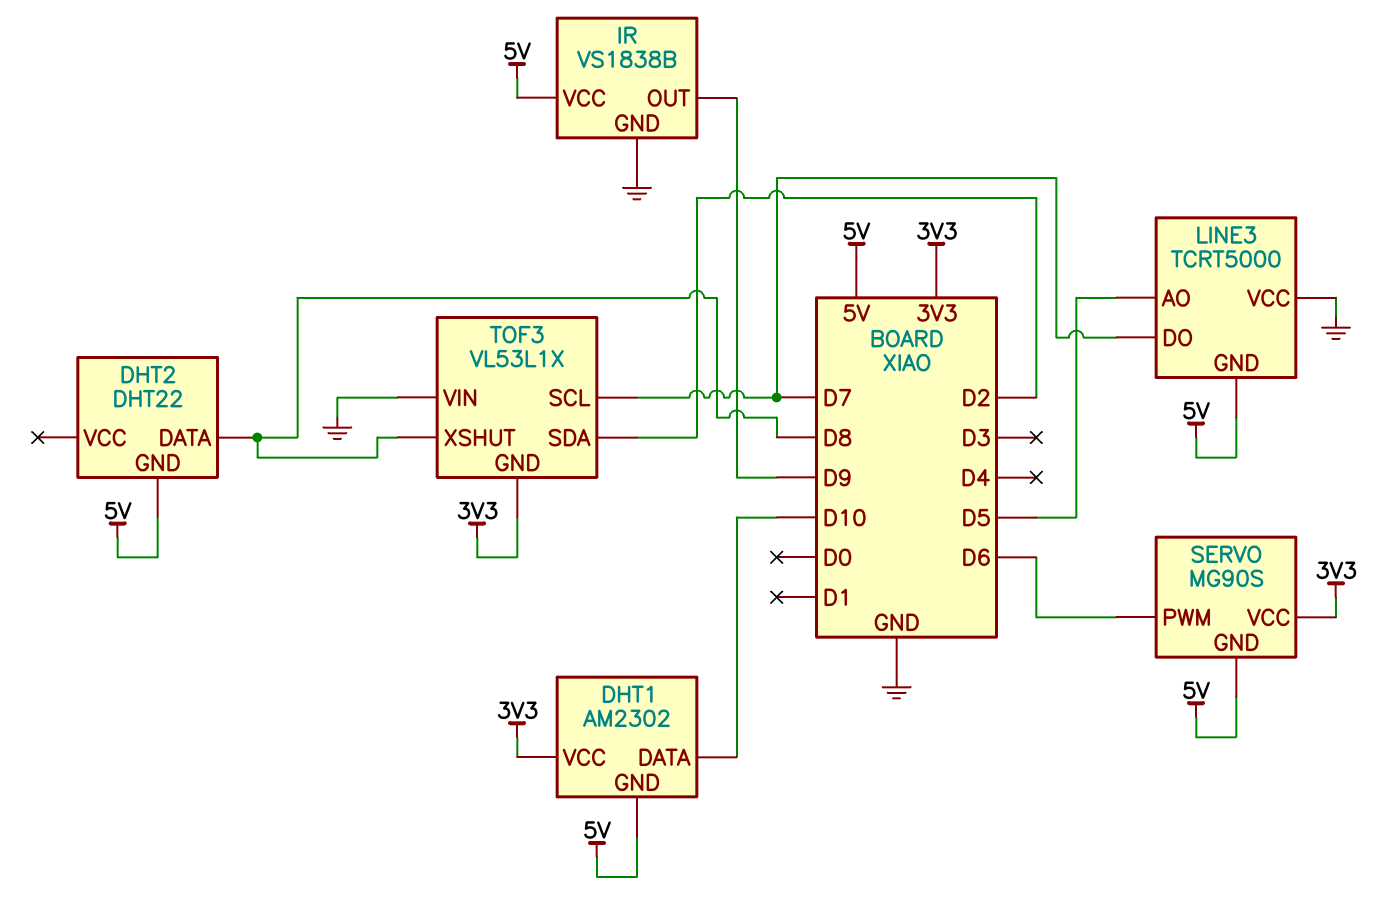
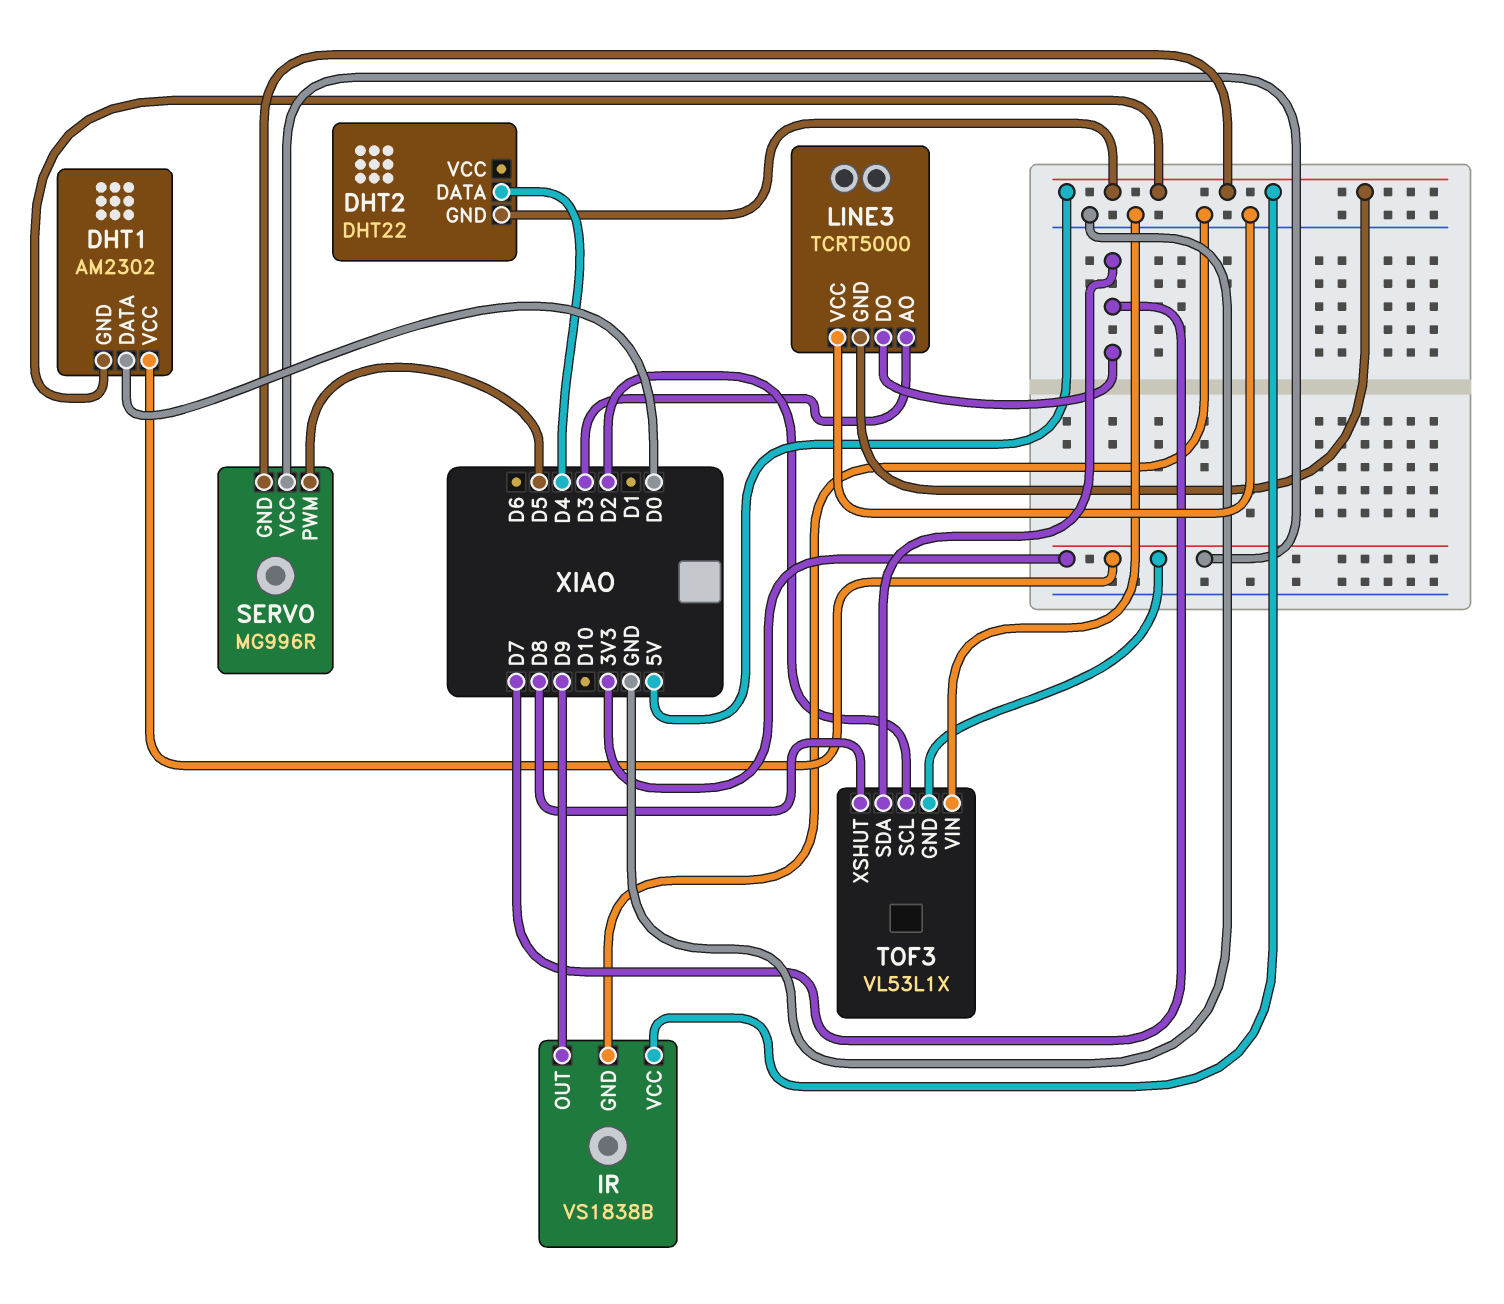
DHT1 pin DATA: D10 -> D0
DHT2 pin DATA: D8 -> D4
LINE3 pin AO: D5 -> D3
SERVO: MG90S -> MG996R
SERVO pin PWM: D6 -> D5
TOF3 pin SCL: D7 -> D2
TOF3 pin SDA: D2 -> D7

